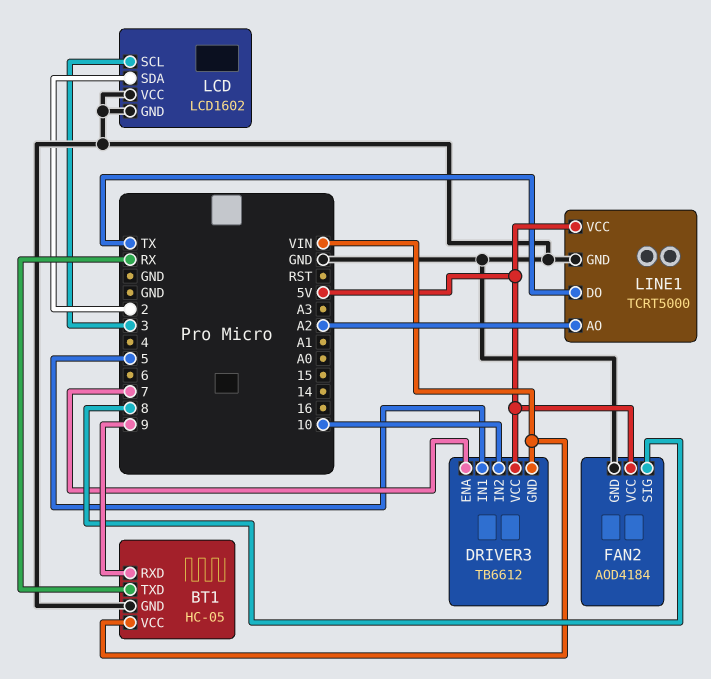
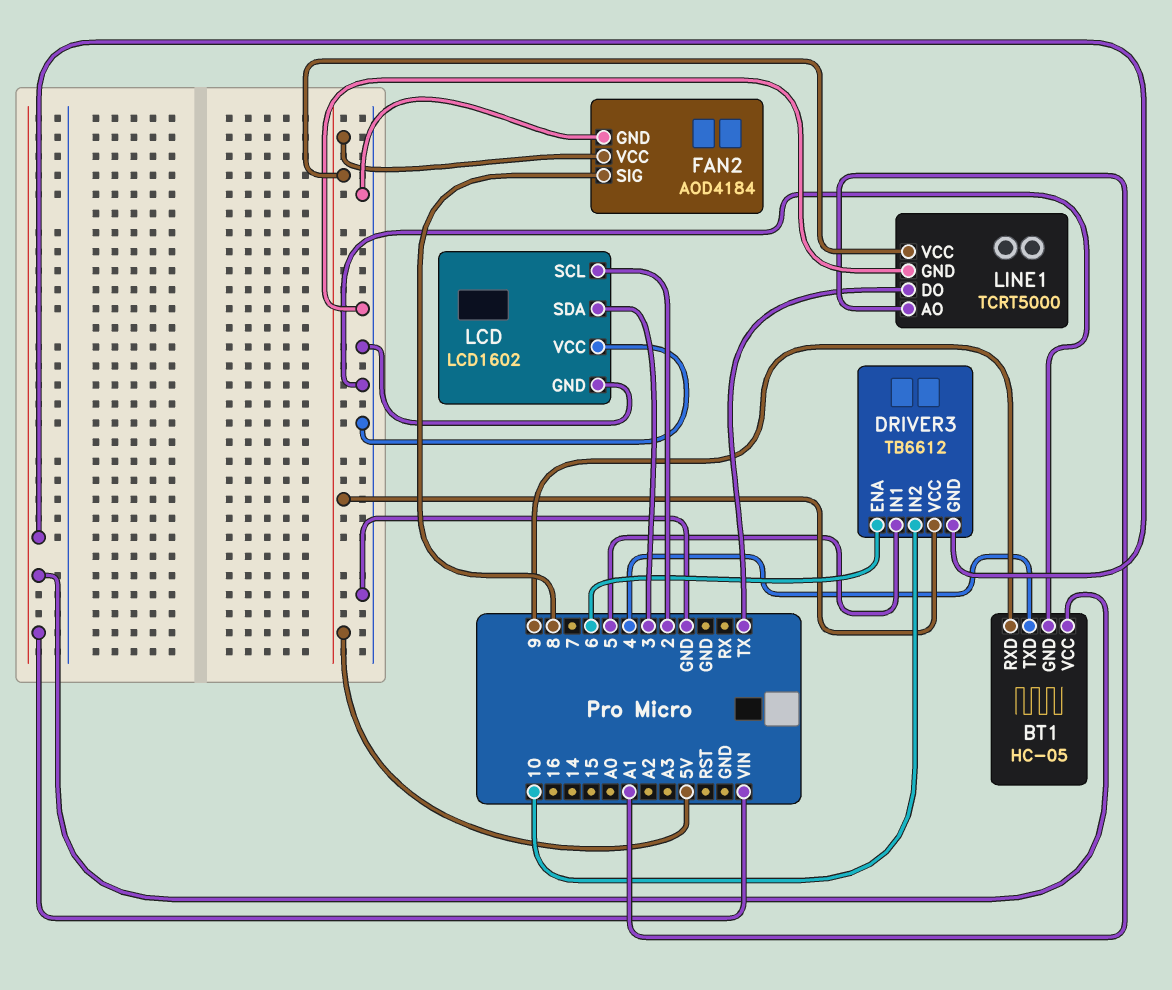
BT1 pin TXD: RX -> 4
DRIVER3 pin ENA: 7 -> 6
LCD pin SCL: 3 -> 2
LCD pin SDA: 2 -> 3
LINE1 pin AO: A2 -> A1

